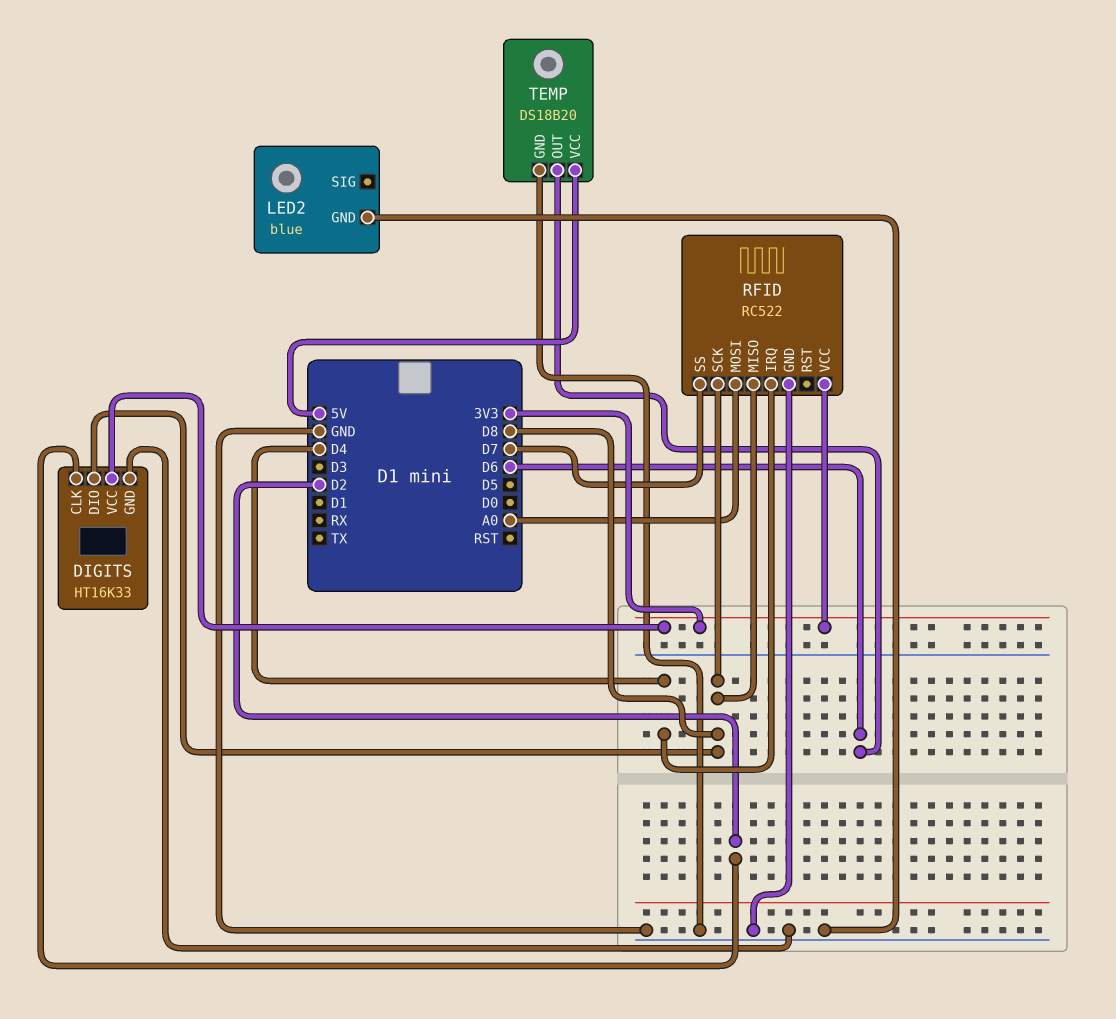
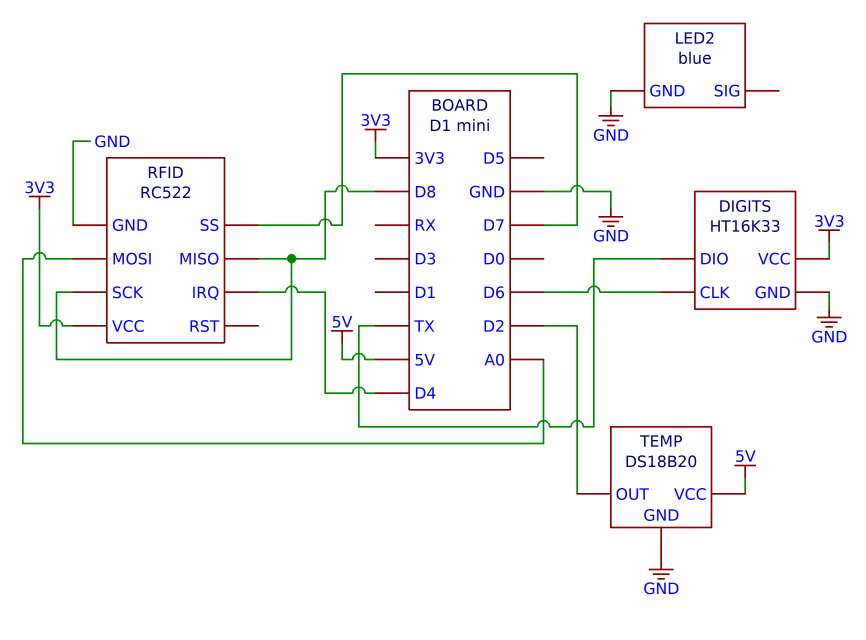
DIGITS pin CLK: D2 -> D6
DIGITS pin DIO: D8 -> TX
TEMP pin OUT: D6 -> D2

